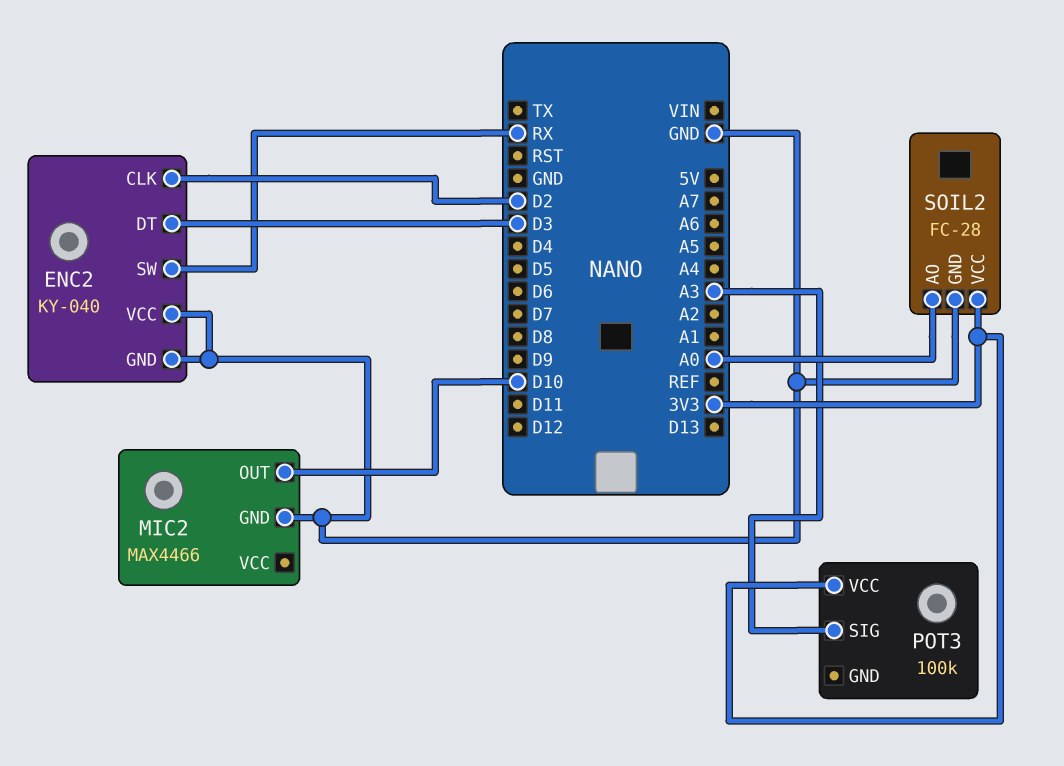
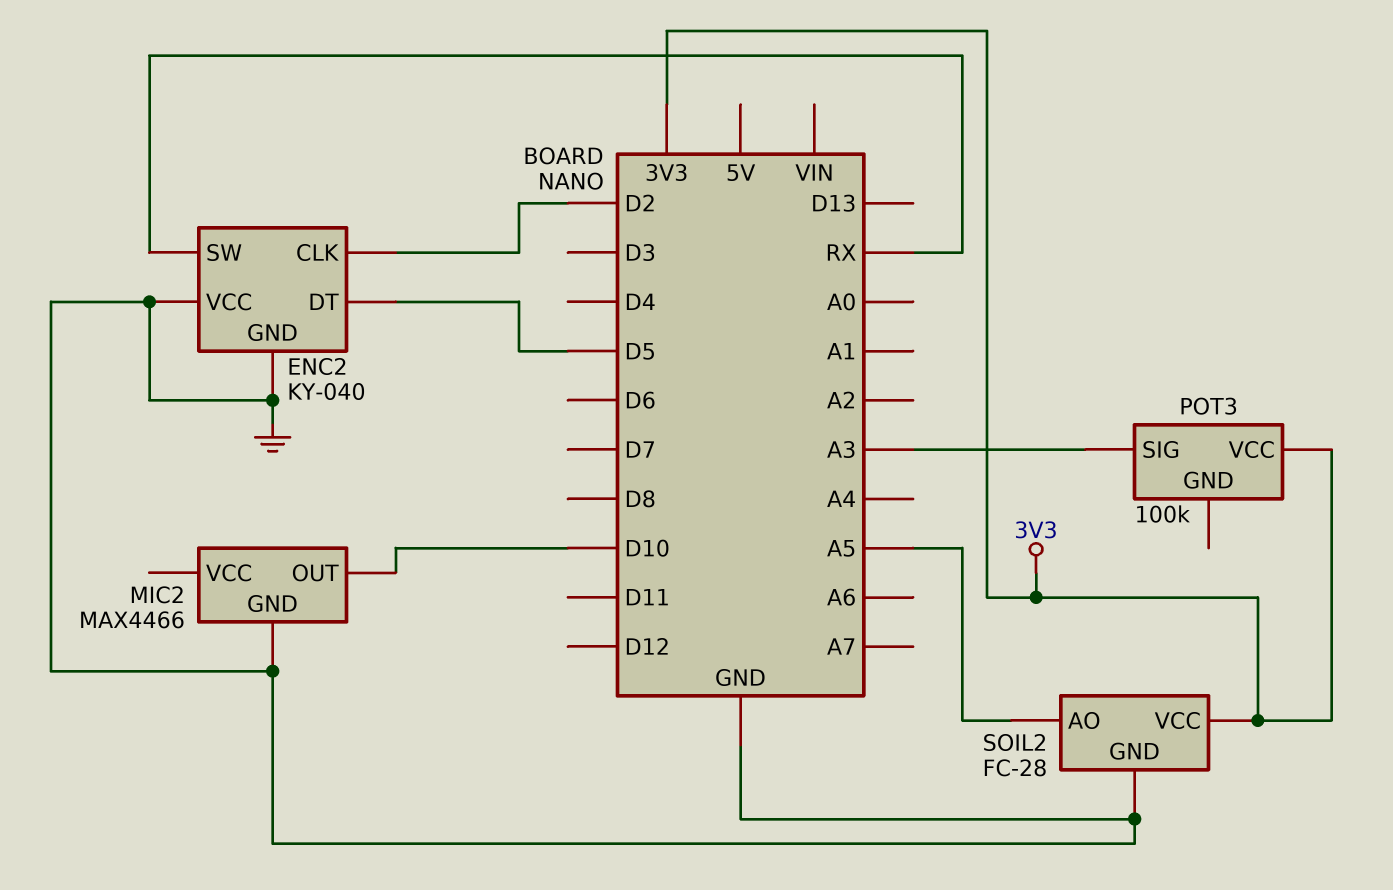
ENC2 pin DT: D3 -> D5
SOIL2 pin AO: A0 -> A5

